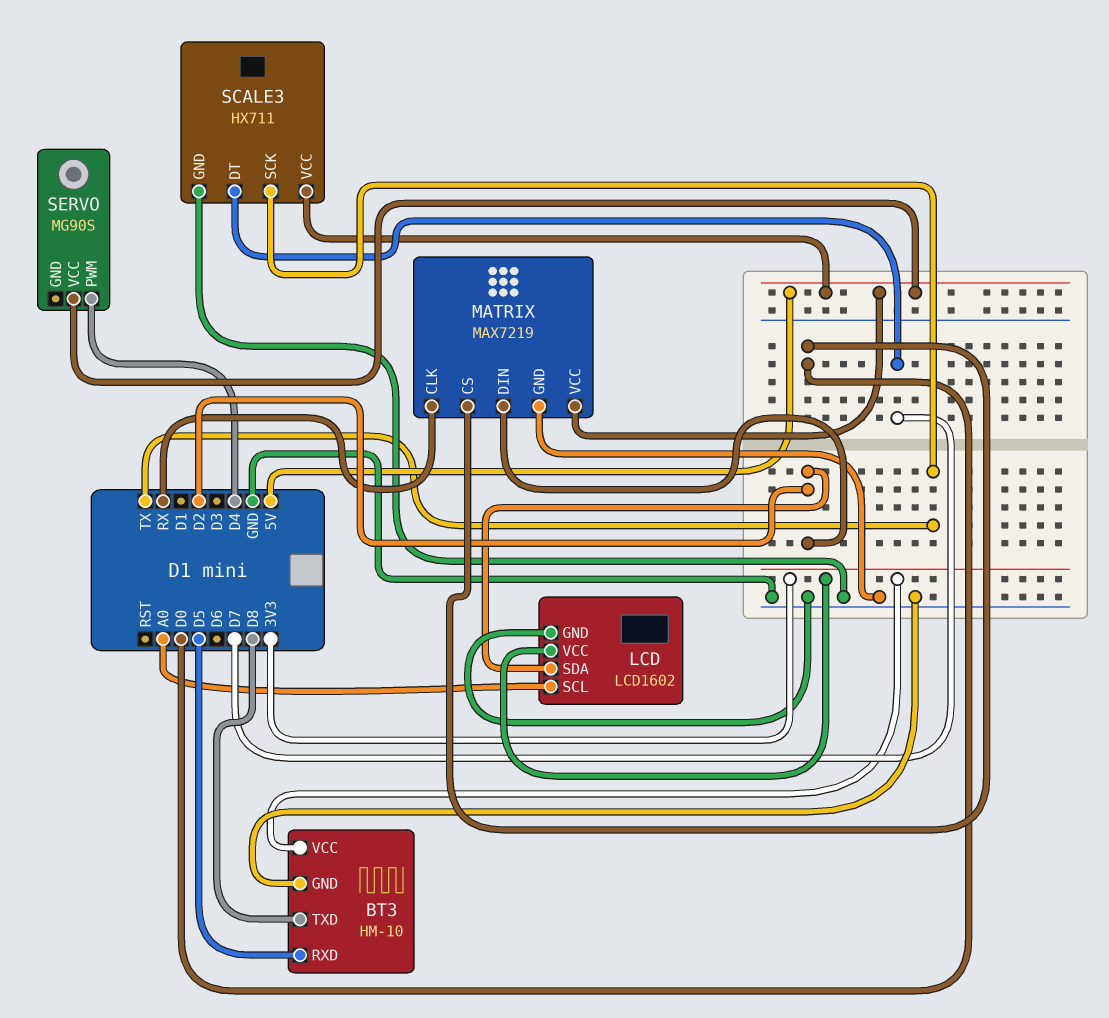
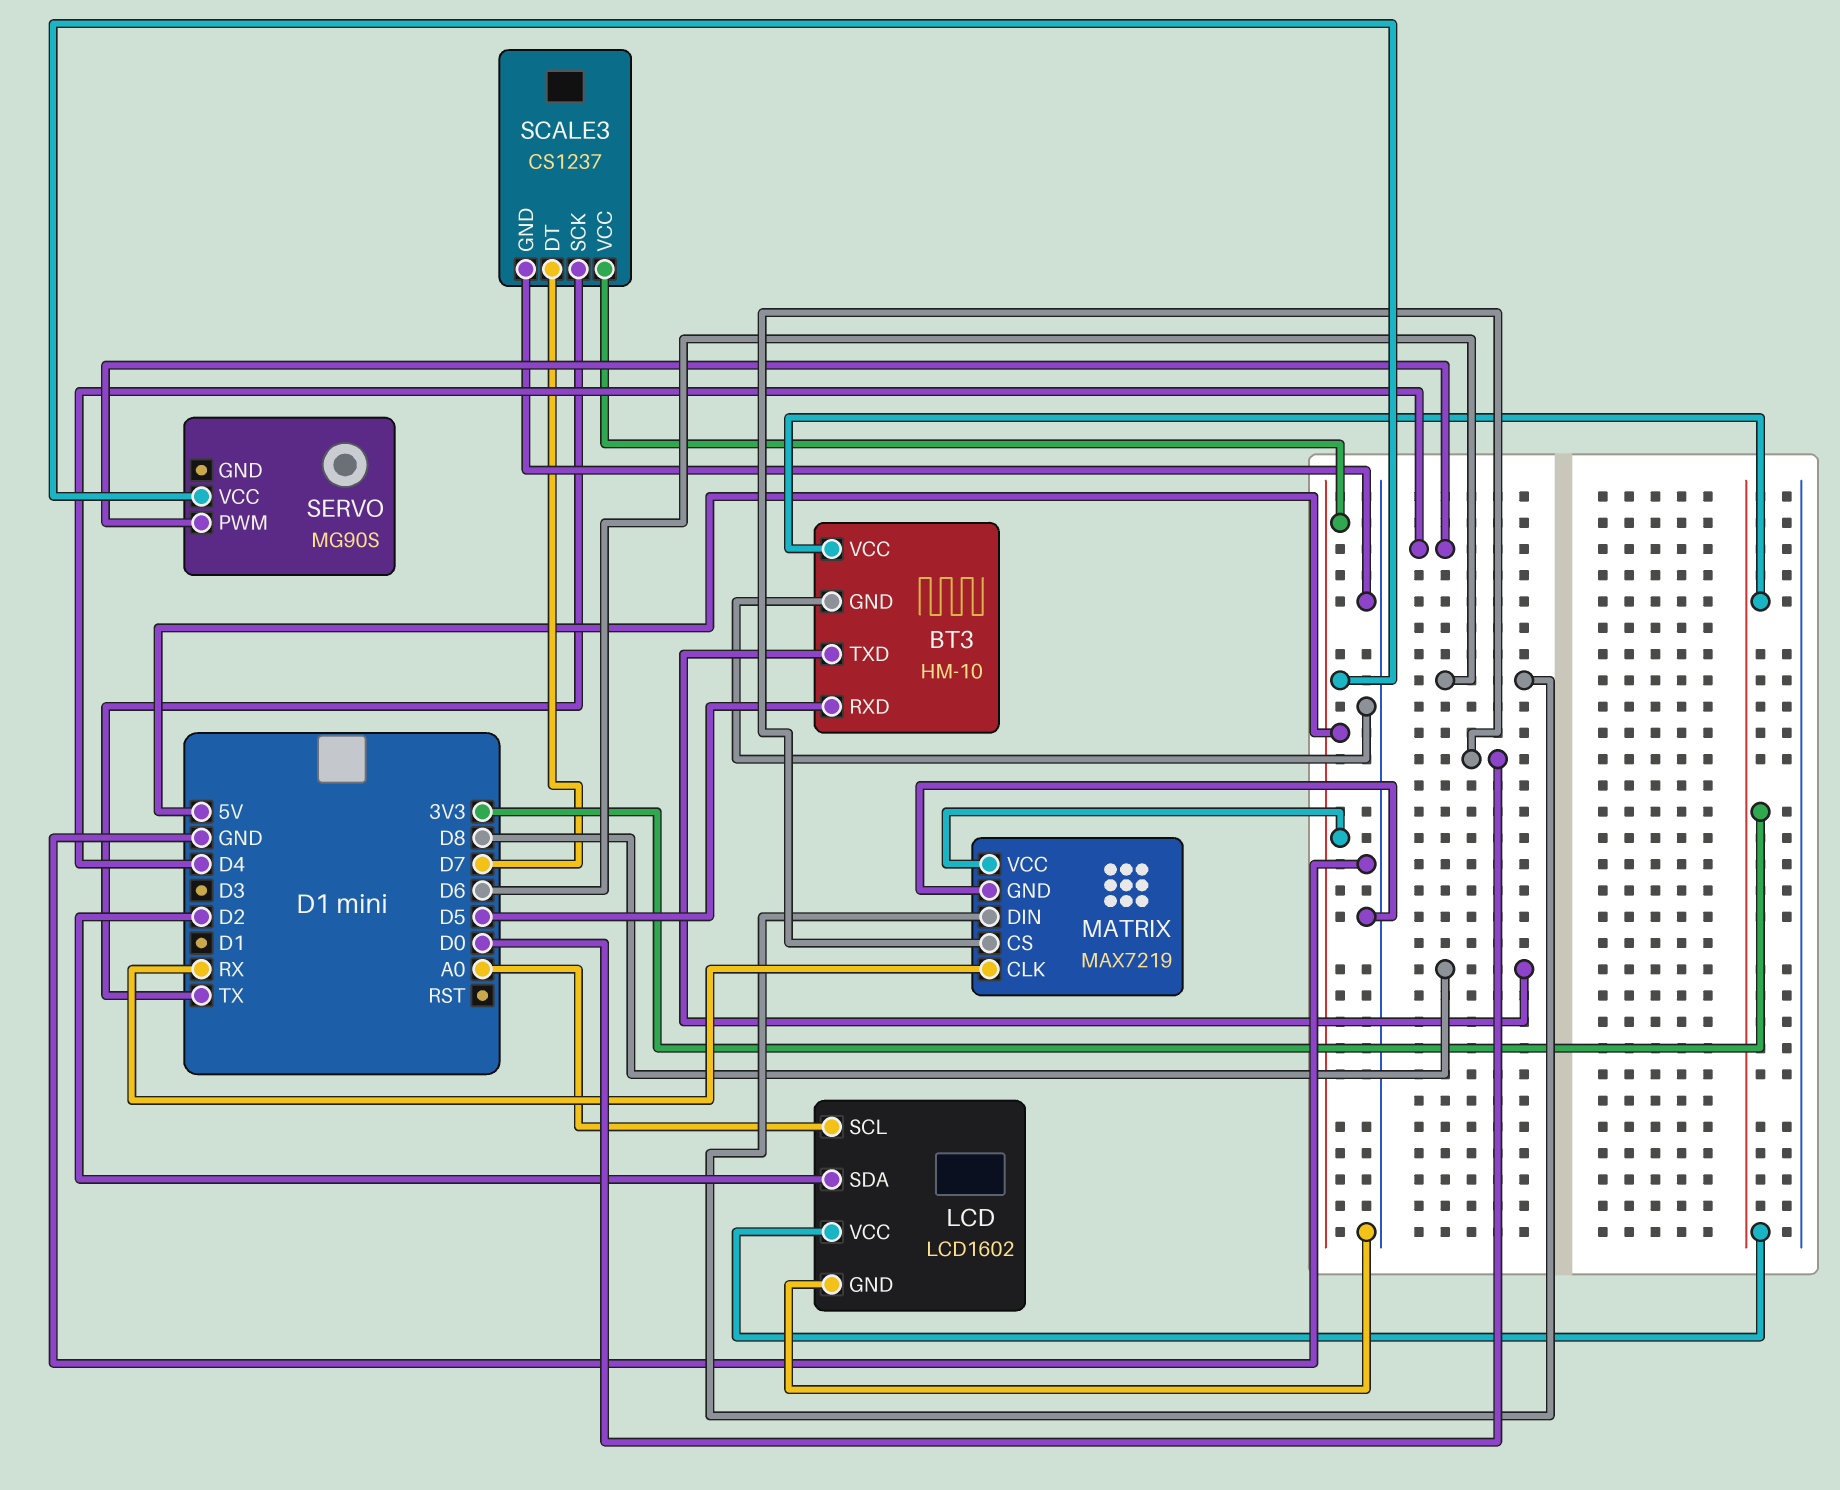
MATRIX pin DIN: D2 -> D6
SCALE3: HX711 -> CS1237

